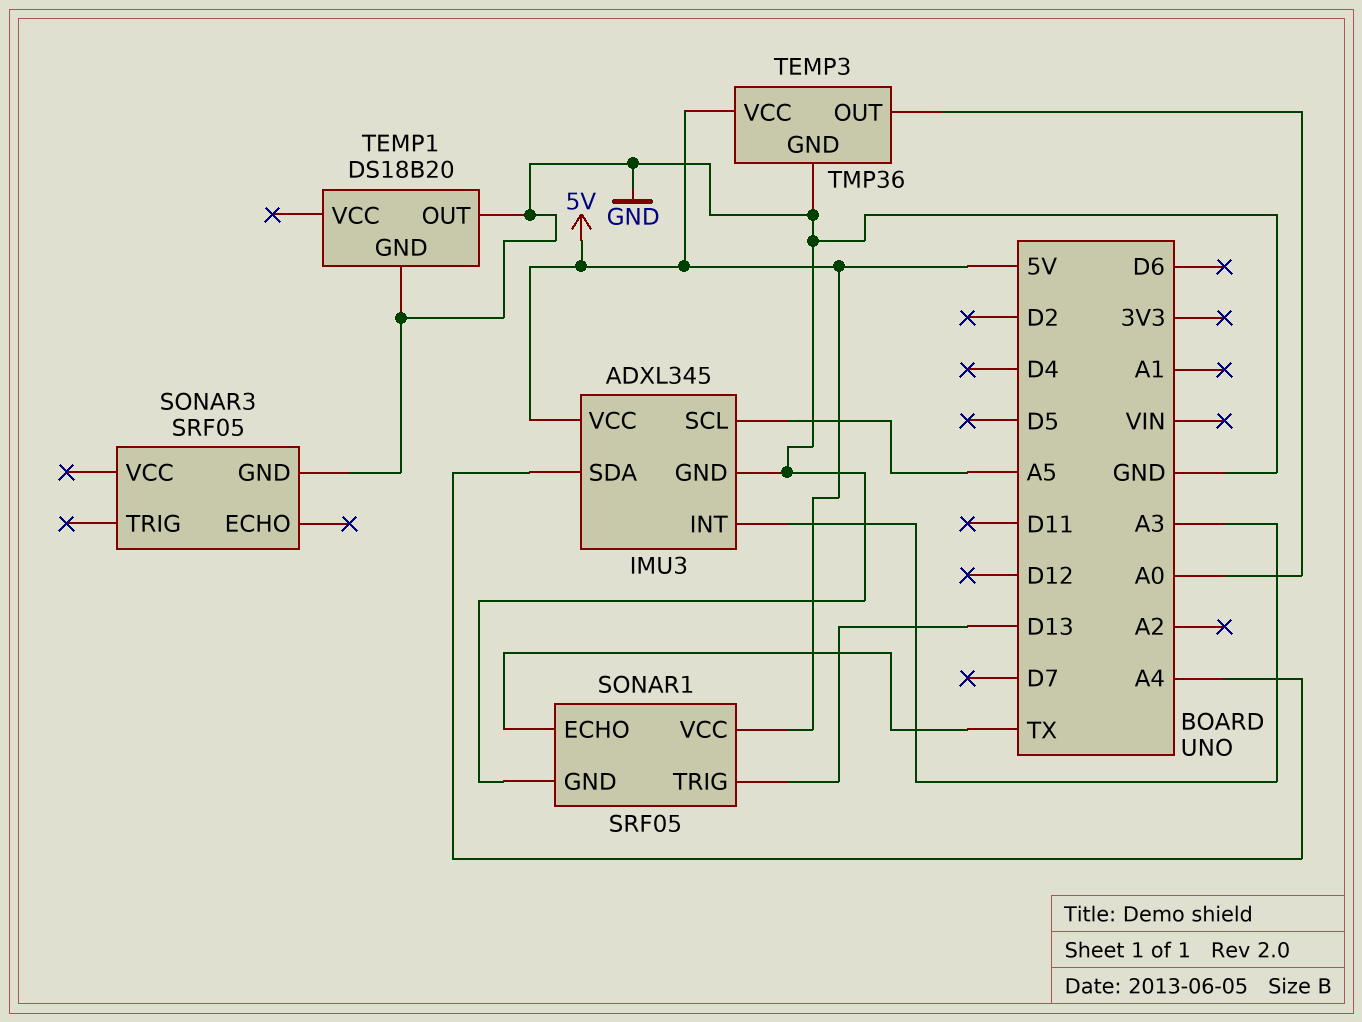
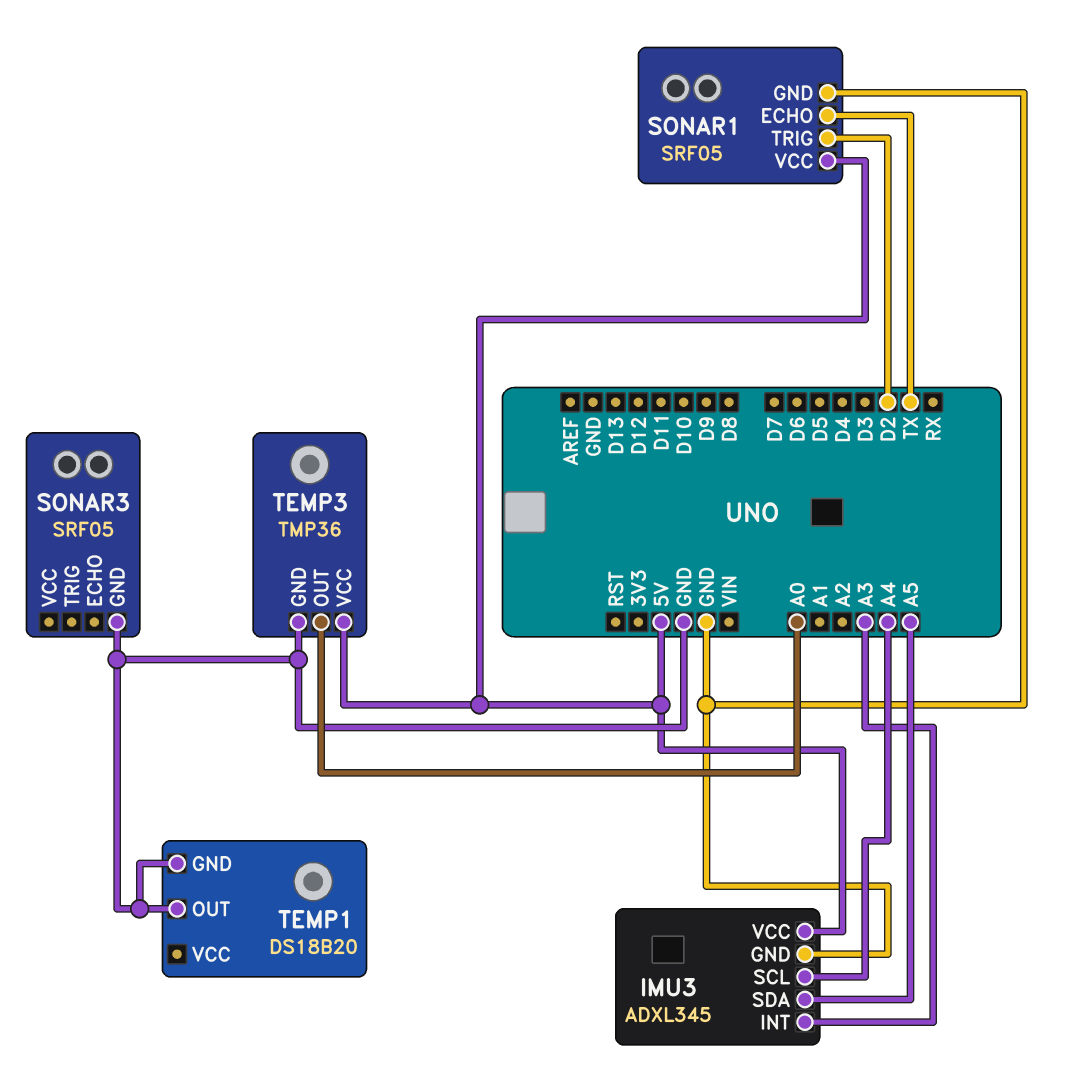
IMU3 pin SCL: A5 -> A4
IMU3 pin SDA: A4 -> A5
SONAR1 pin TRIG: D13 -> D2

